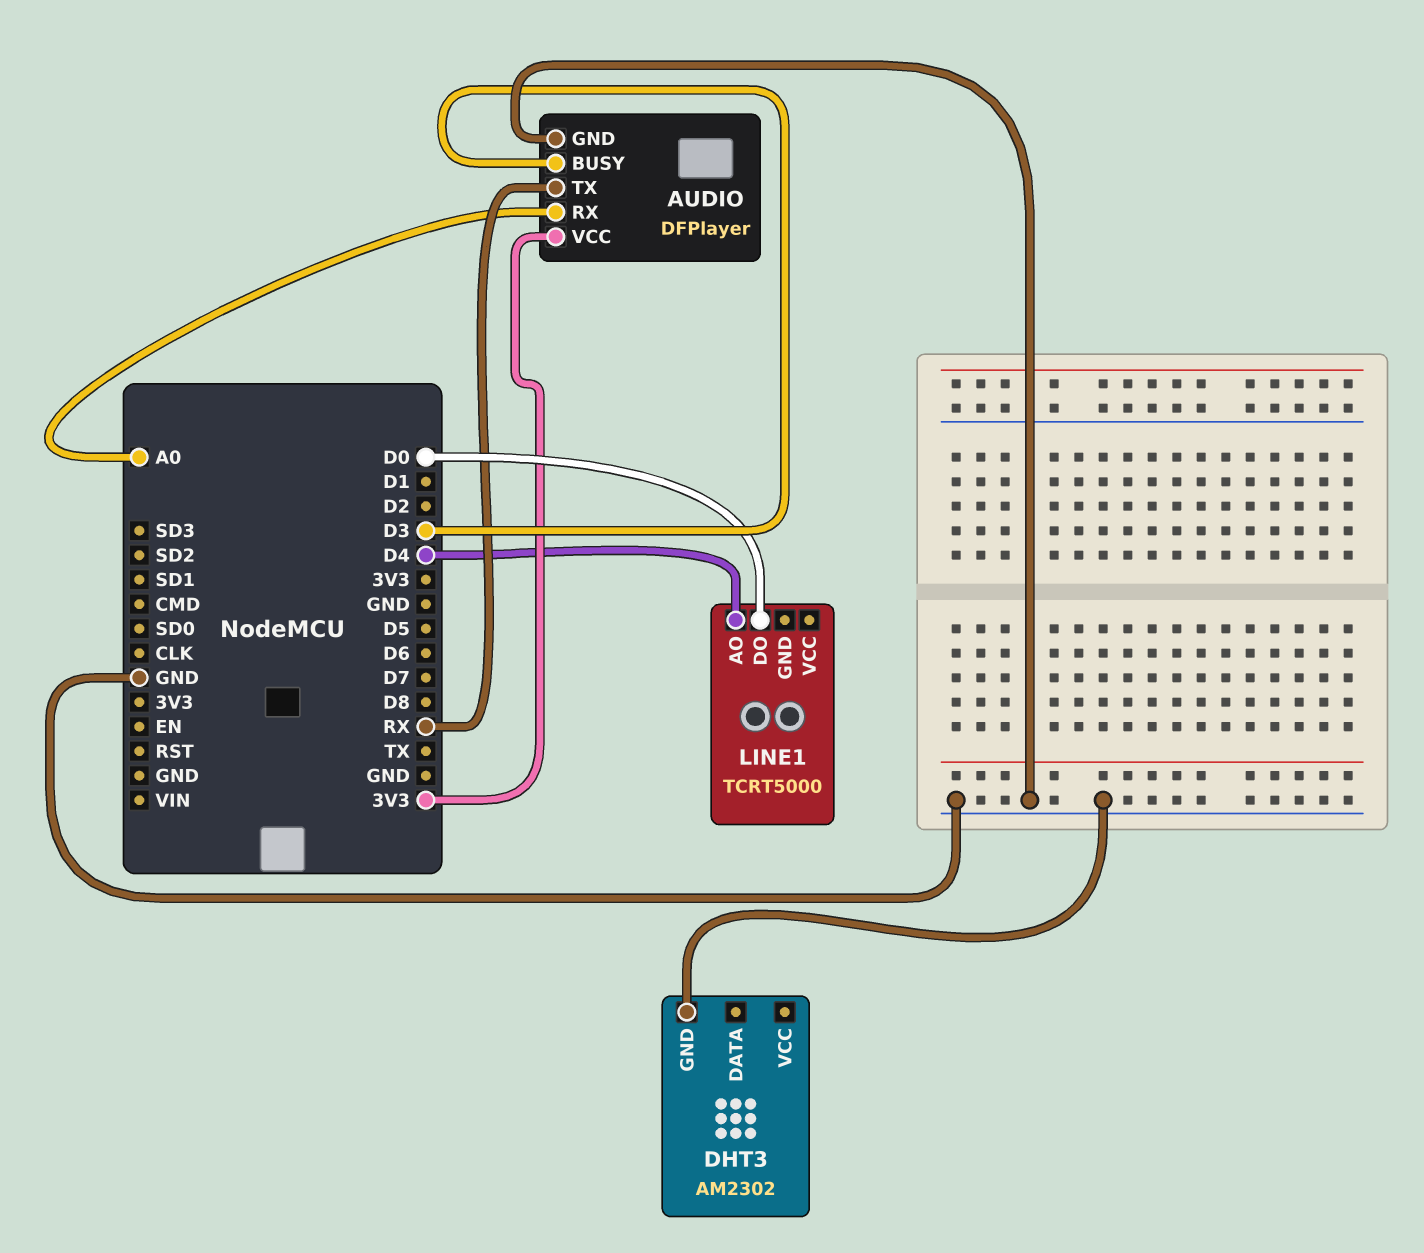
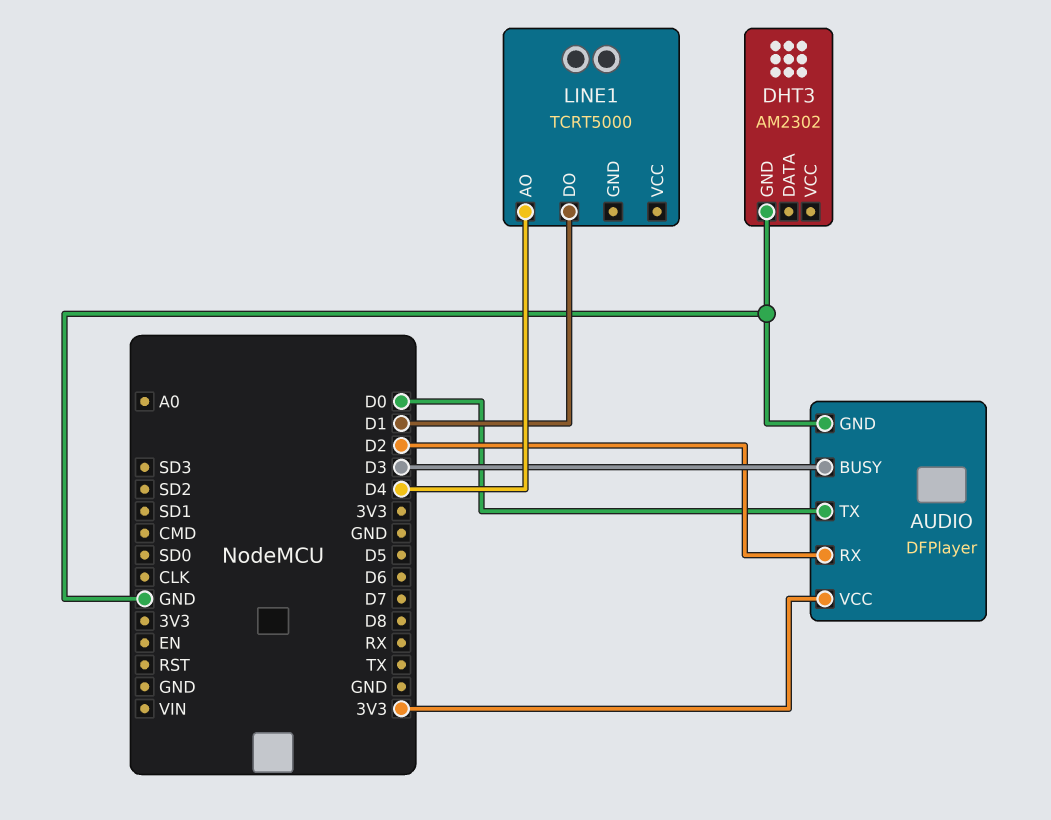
AUDIO pin RX: A0 -> D2
AUDIO pin TX: RX -> D0
LINE1 pin DO: D0 -> D1

